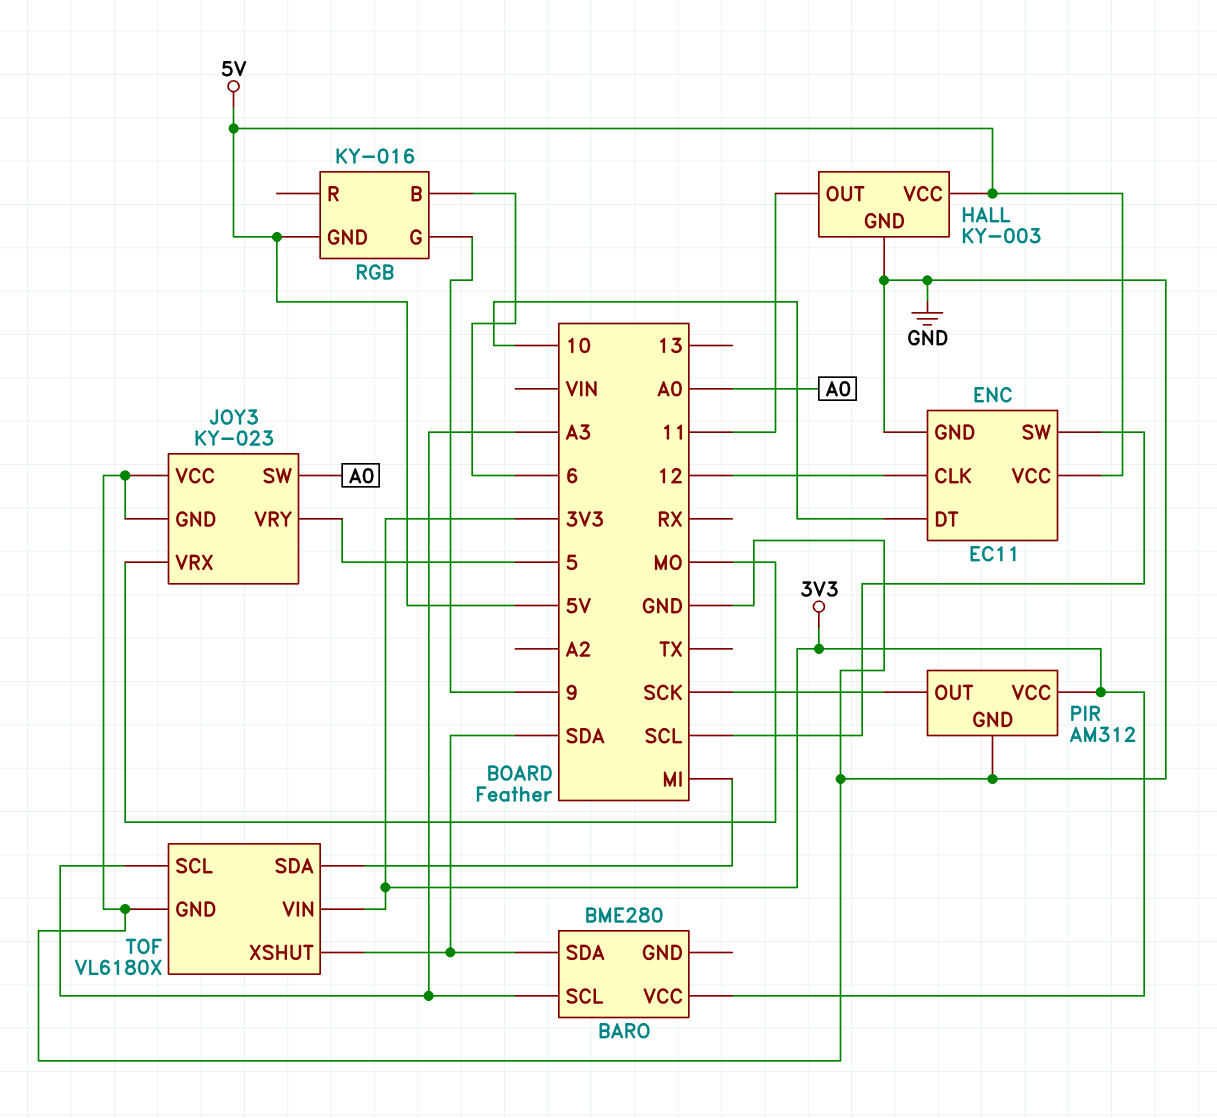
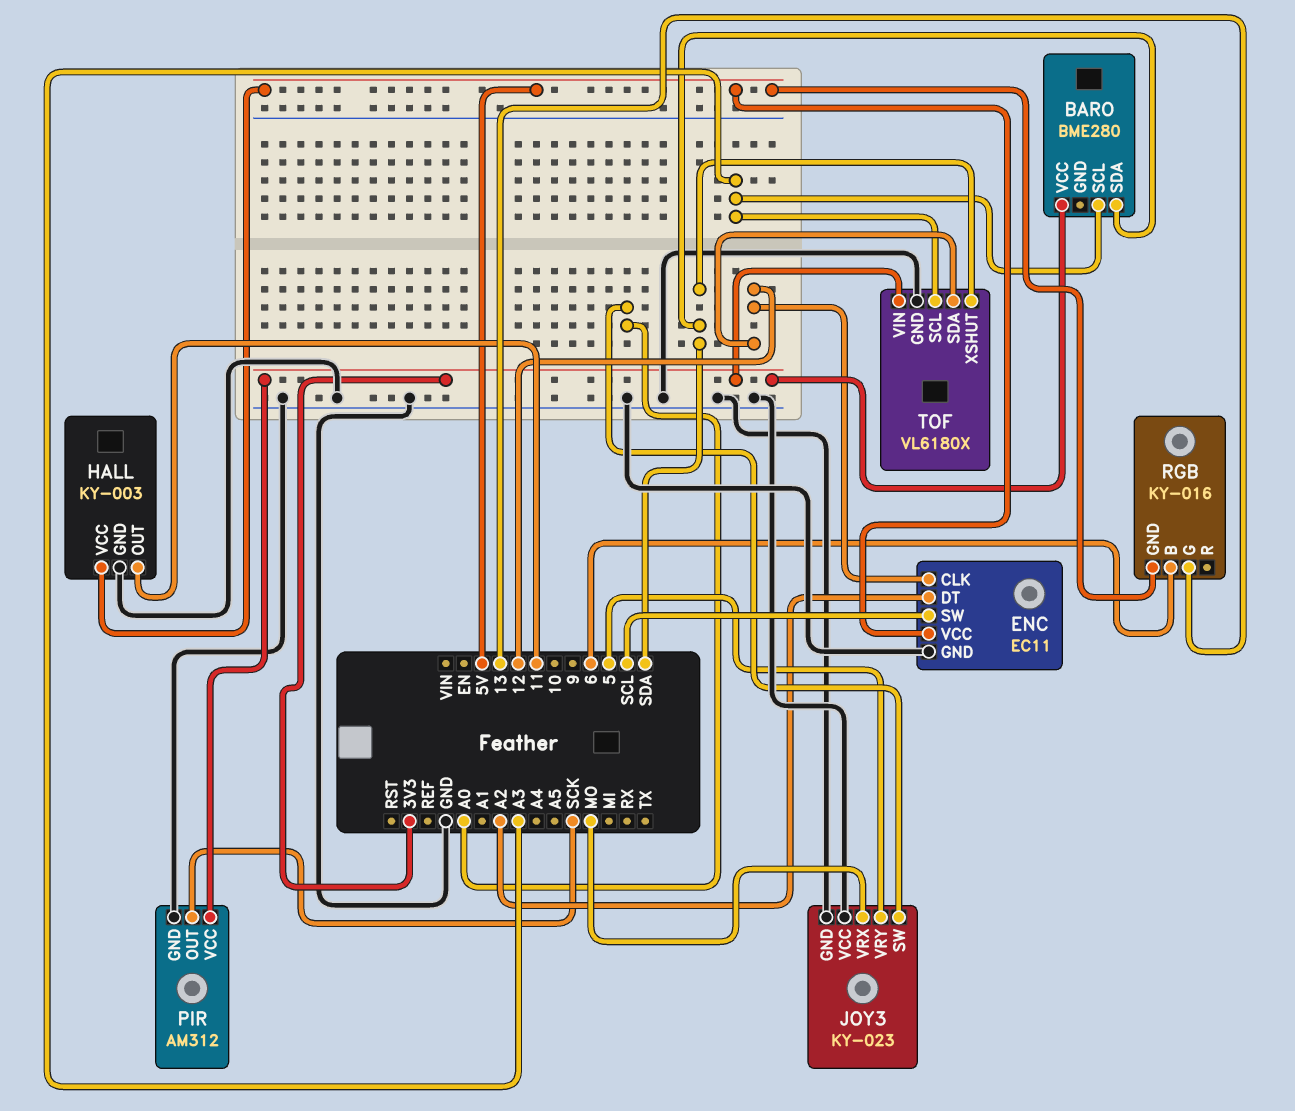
ENC pin DT: 10 -> A2
RGB pin G: 9 -> 13
TOF pin SDA: MI -> 12

